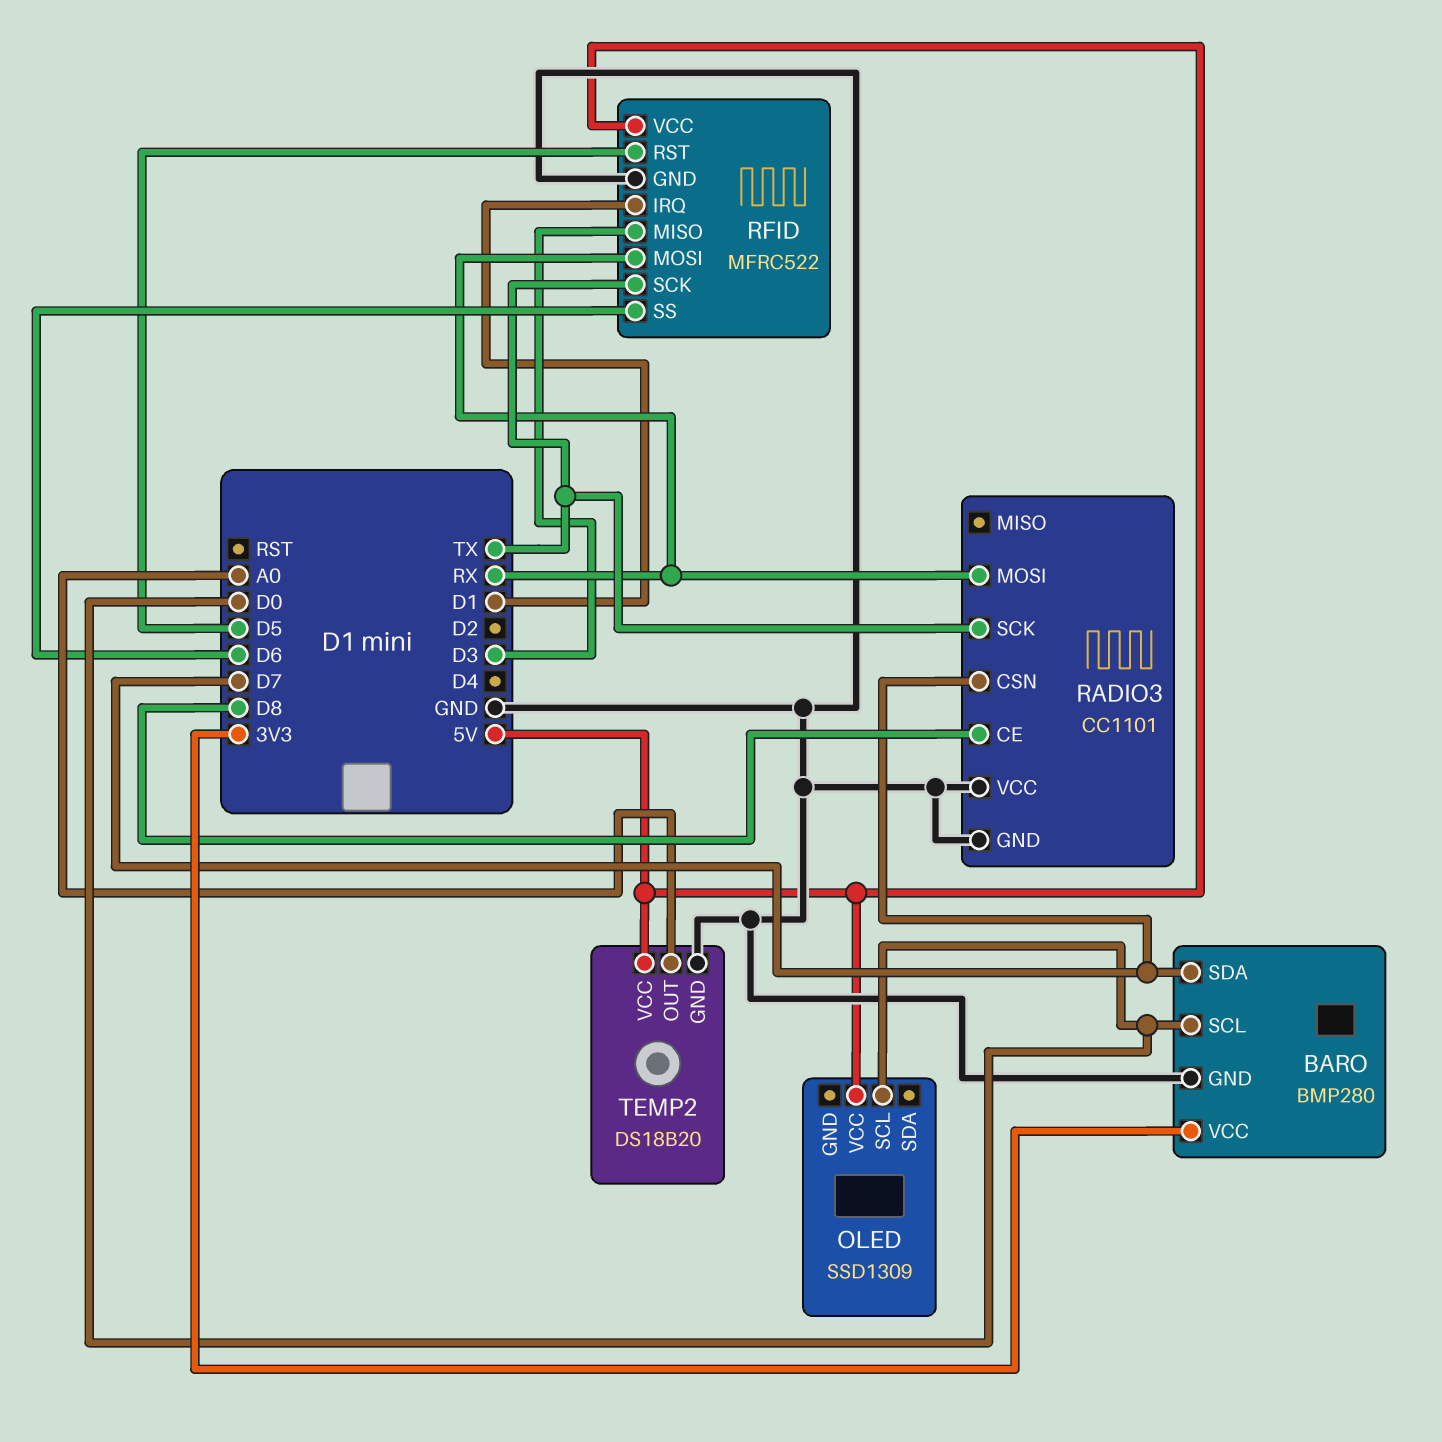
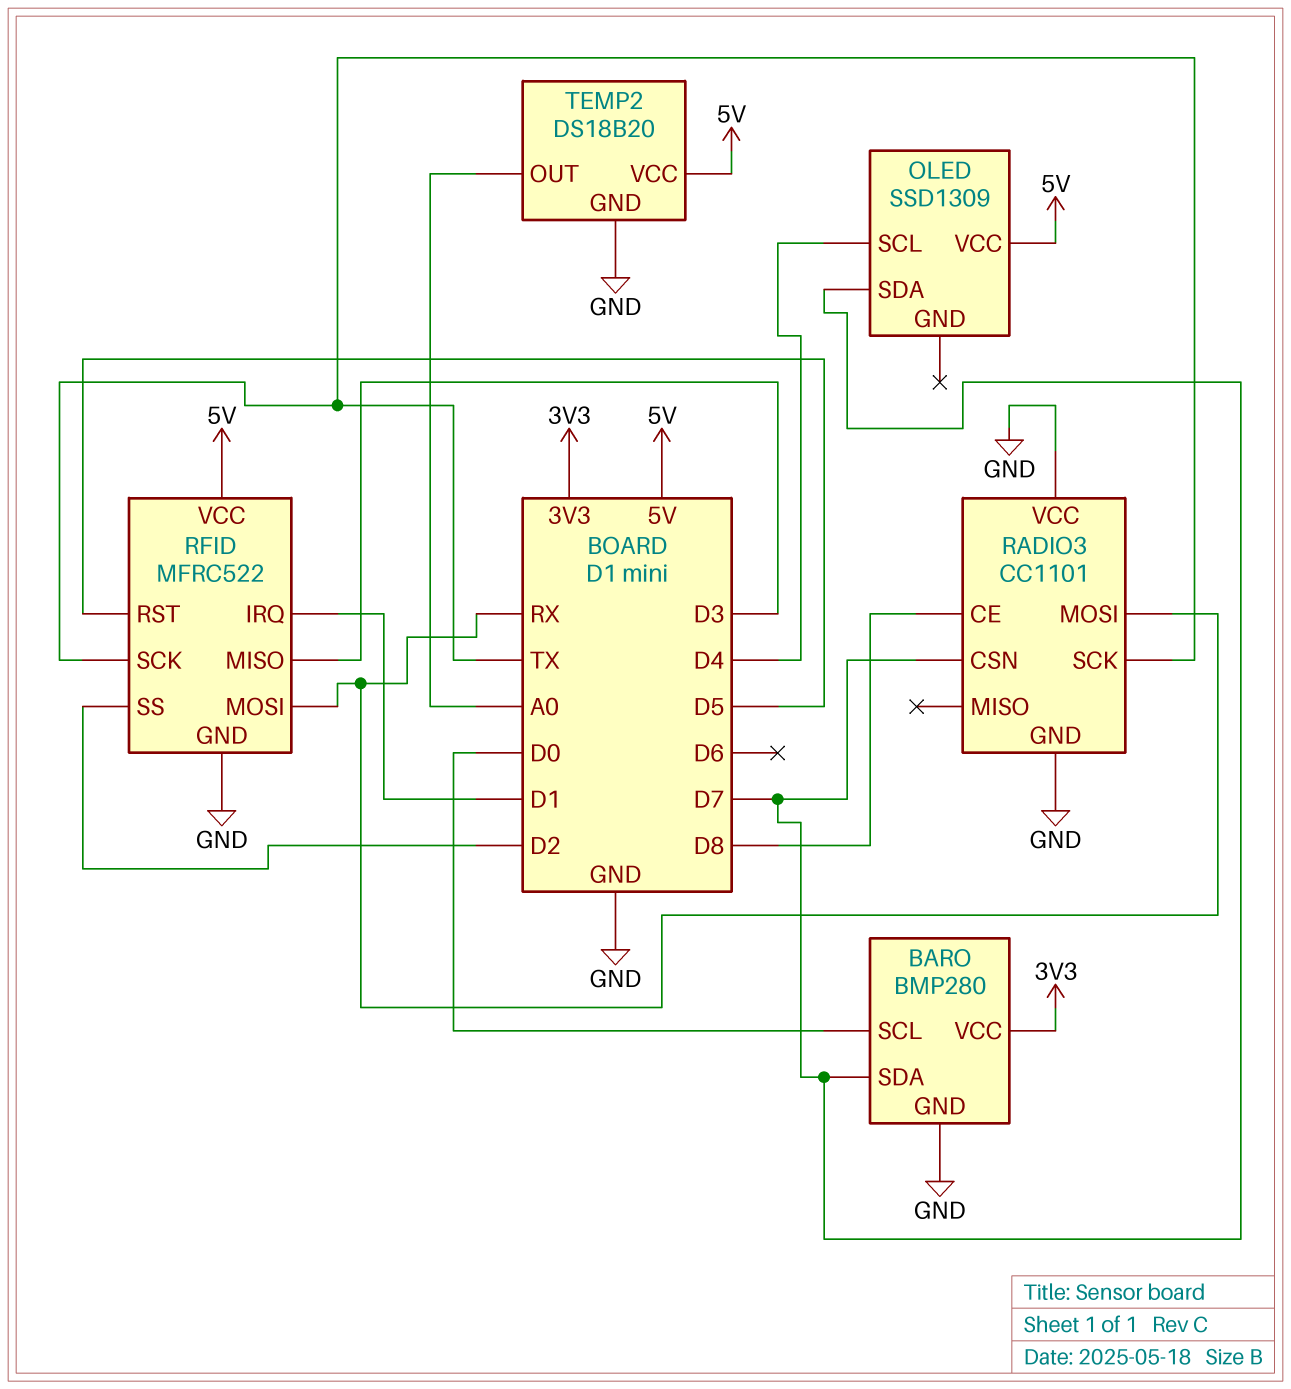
OLED pin SCL: D0 -> D4
OLED pin SDA: none -> D7
RFID pin SS: D6 -> D2

